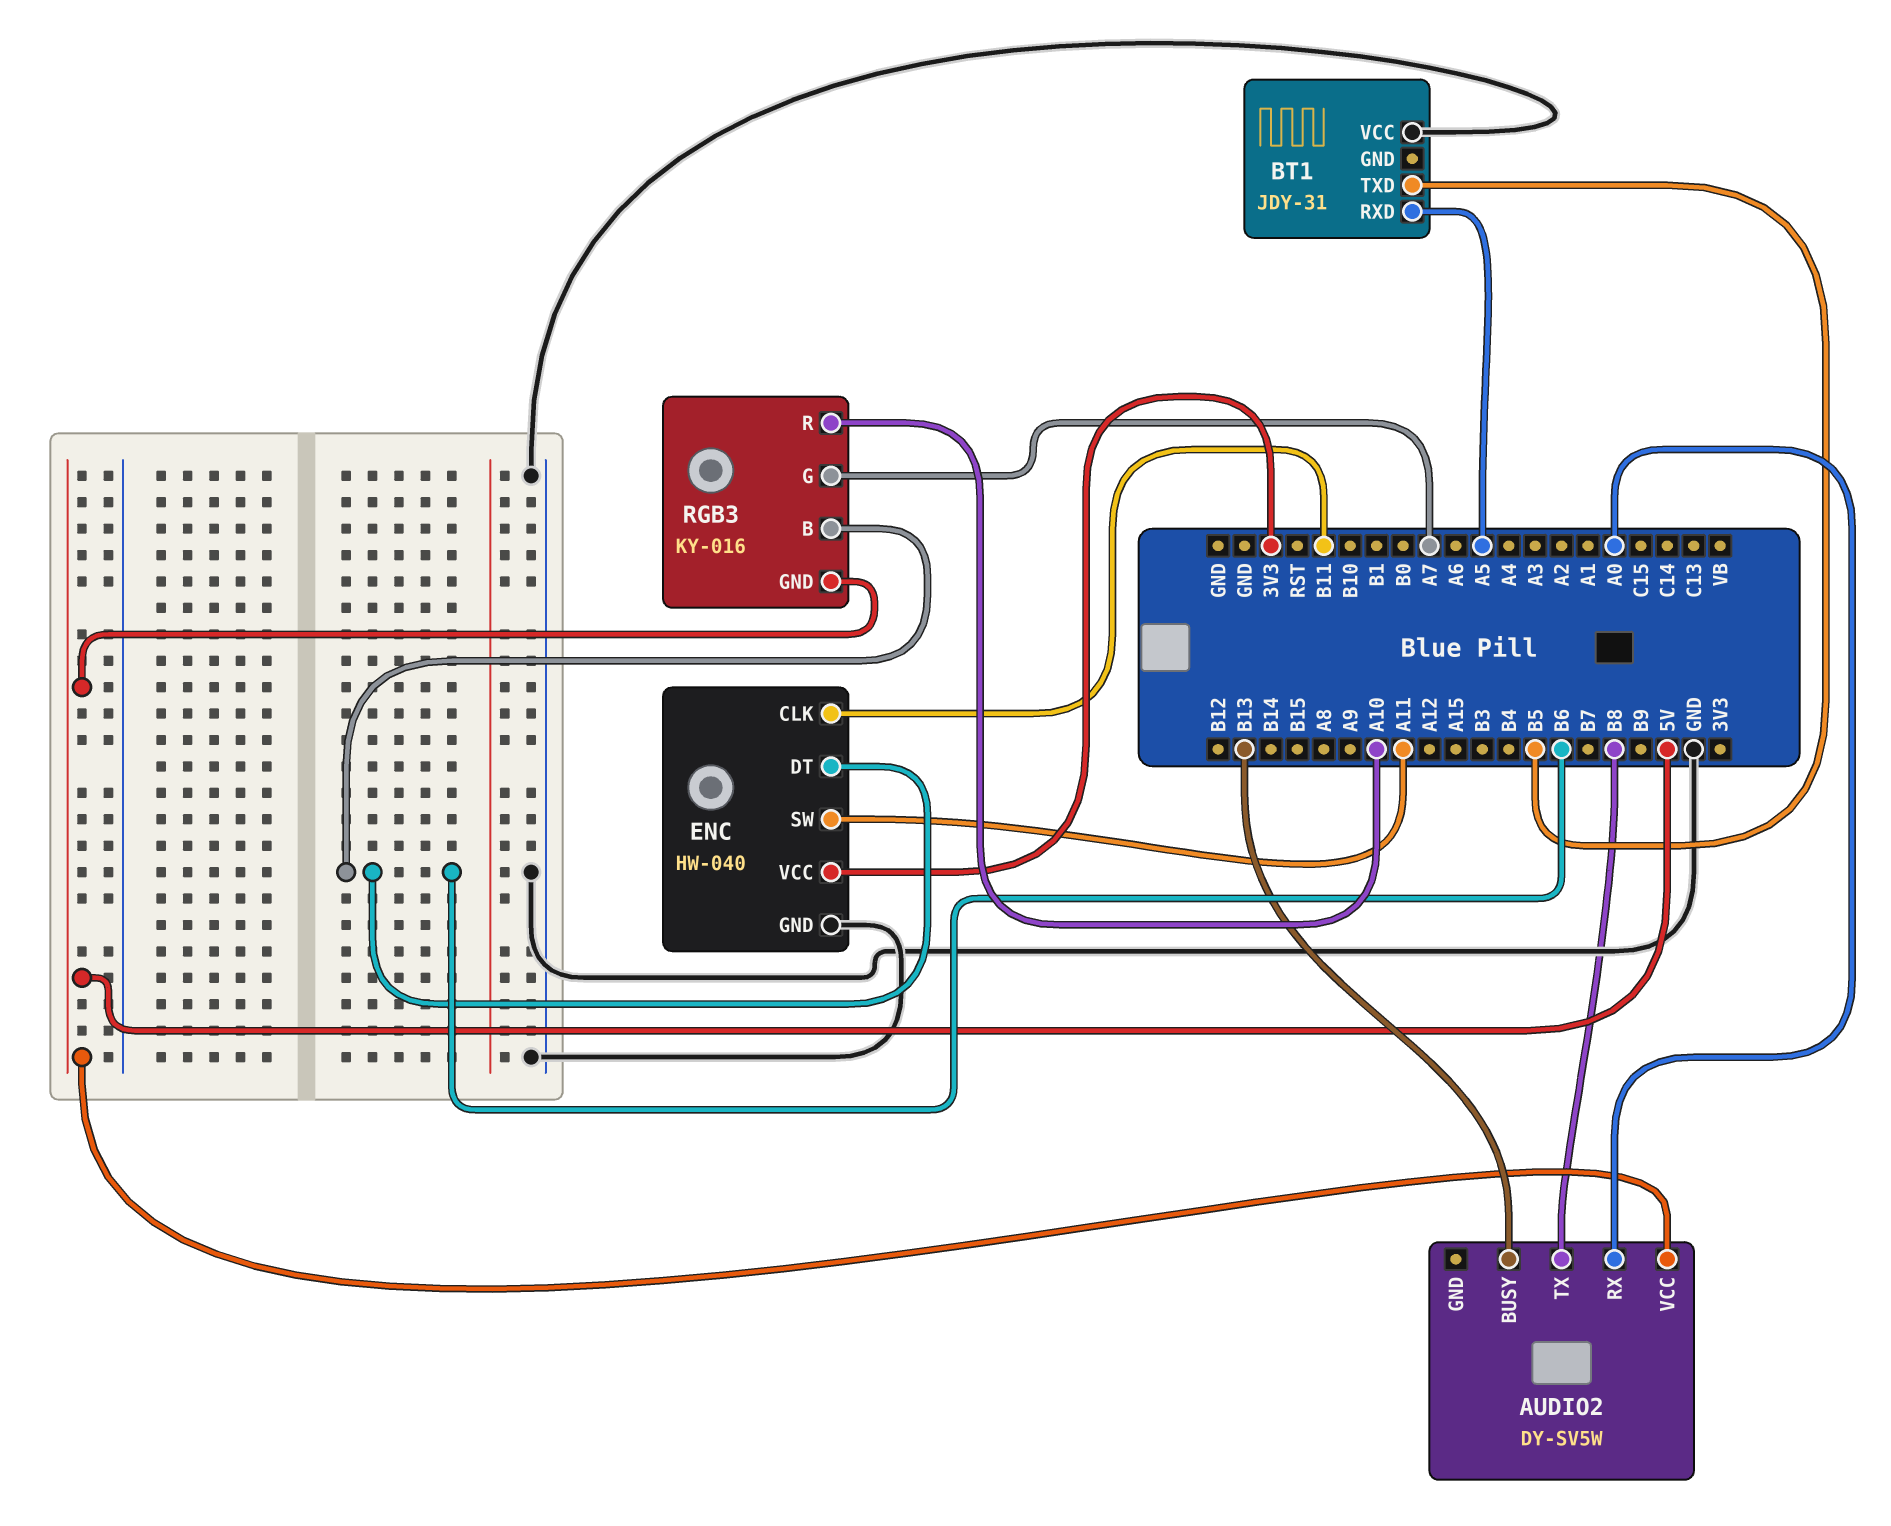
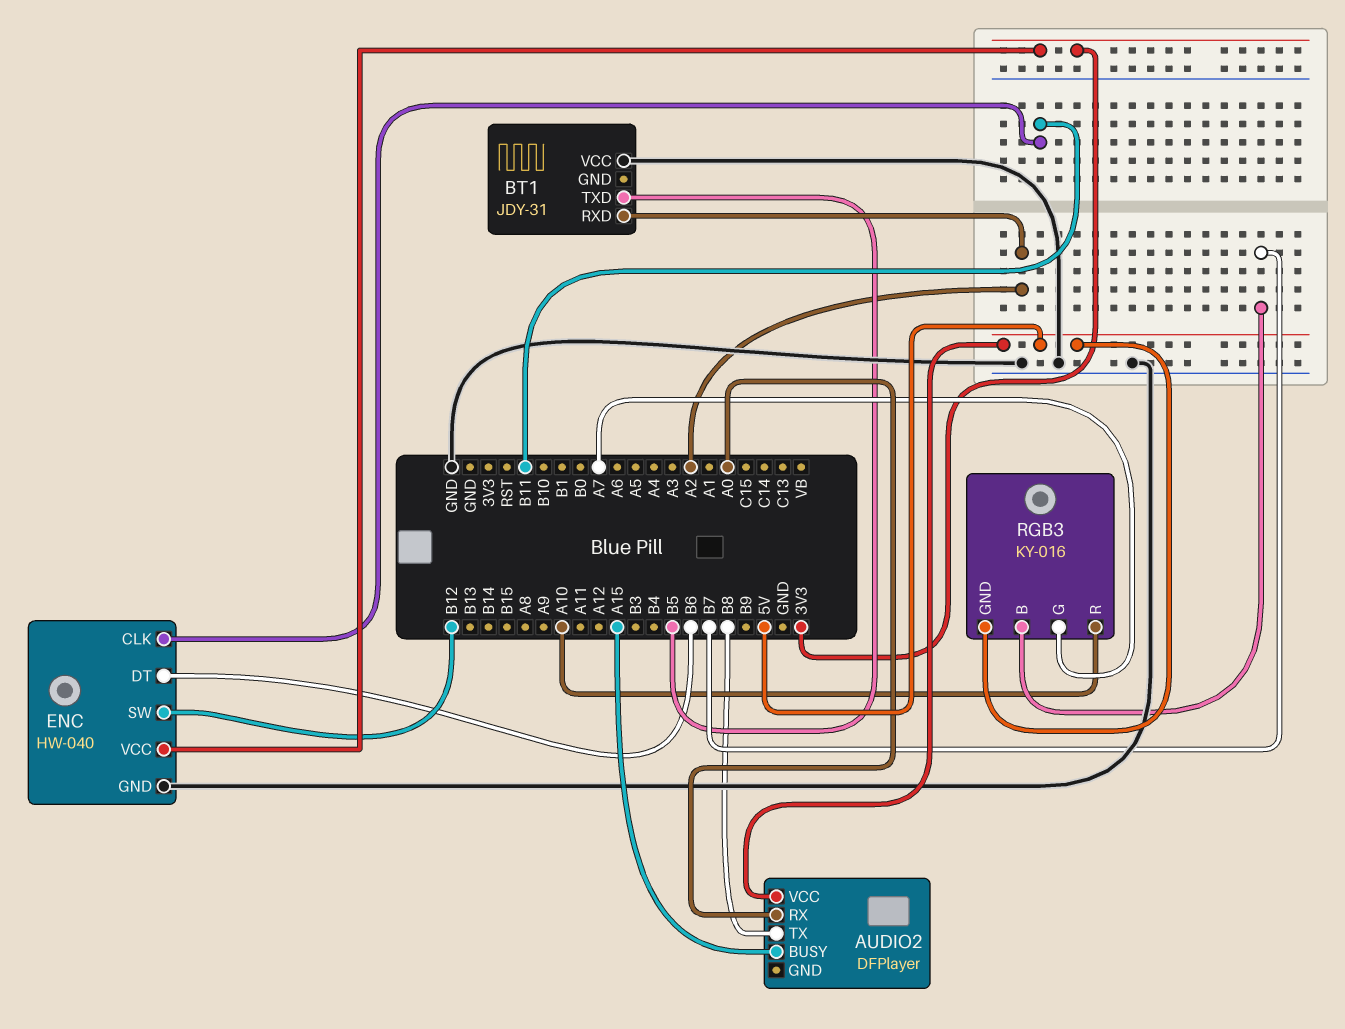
AUDIO2: DY-SV5W -> DFPlayer
AUDIO2 pin BUSY: B13 -> A15
BT1 pin RXD: A5 -> A2
ENC pin SW: A11 -> B12
RGB3 pin B: B6 -> B7

